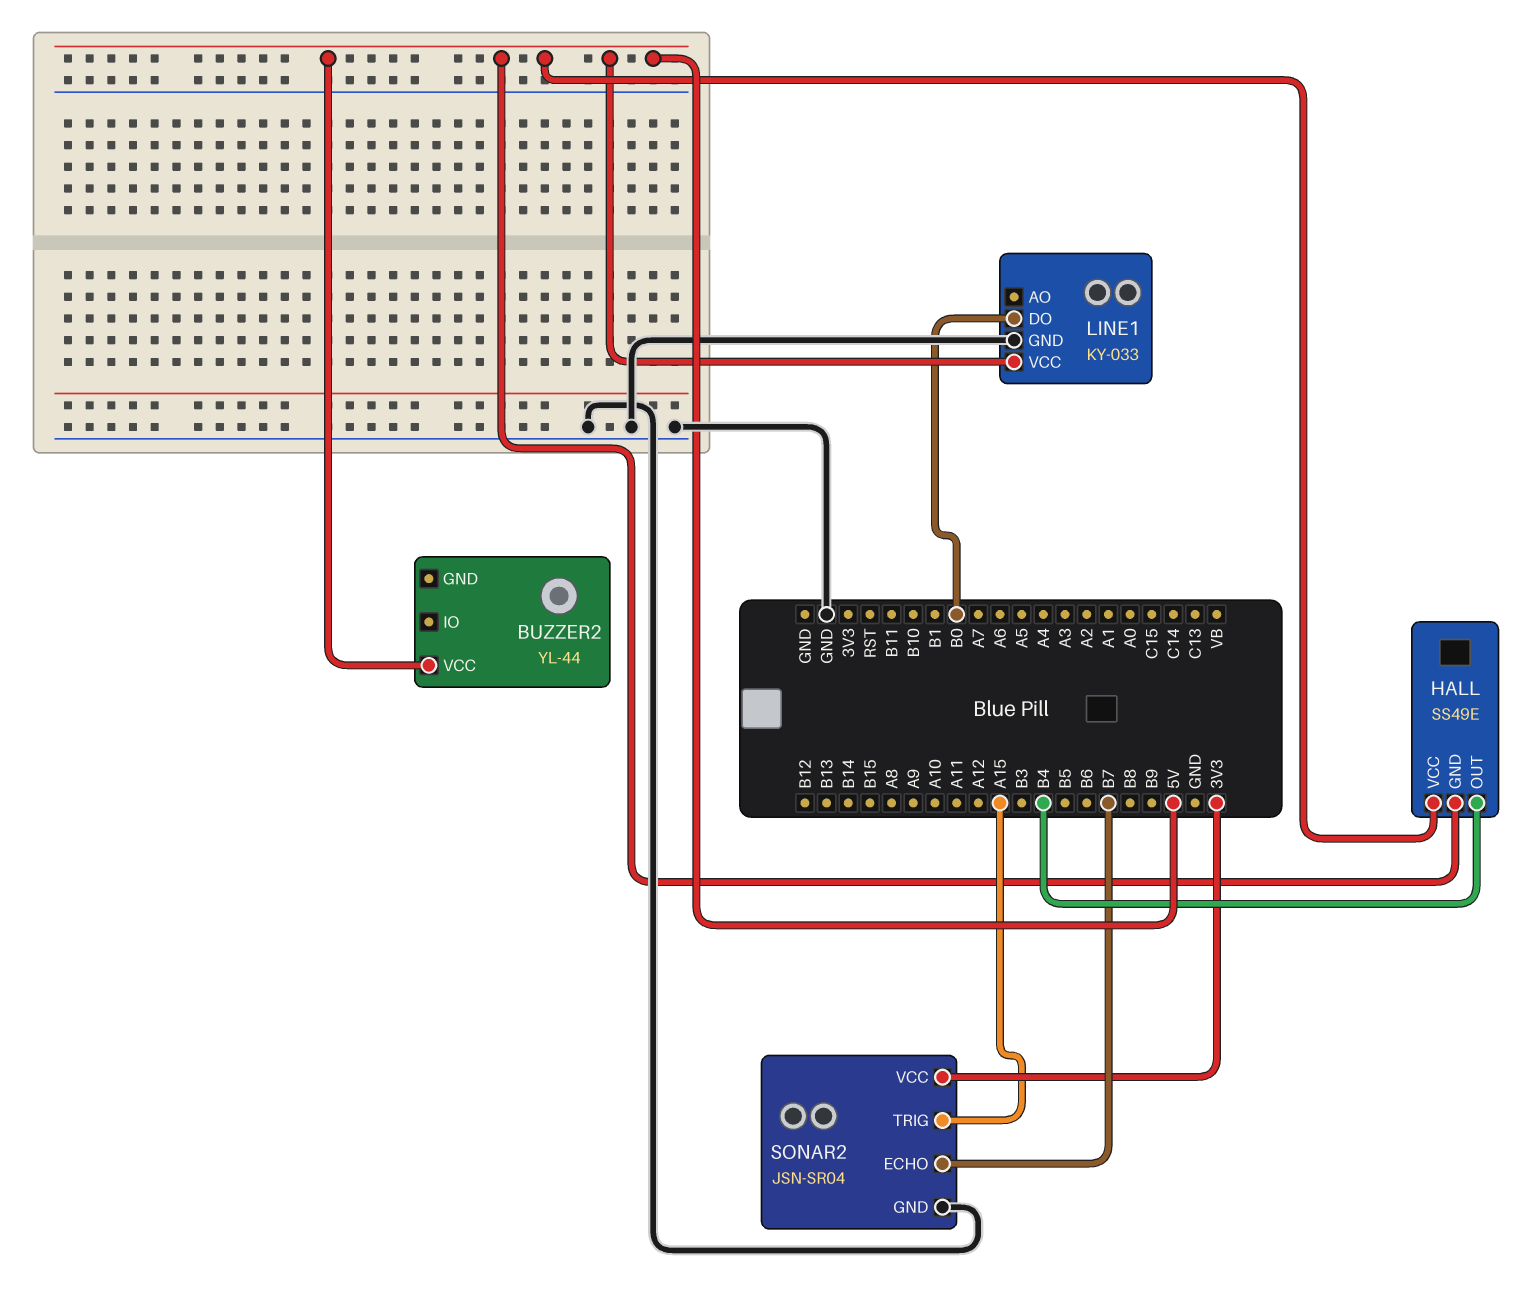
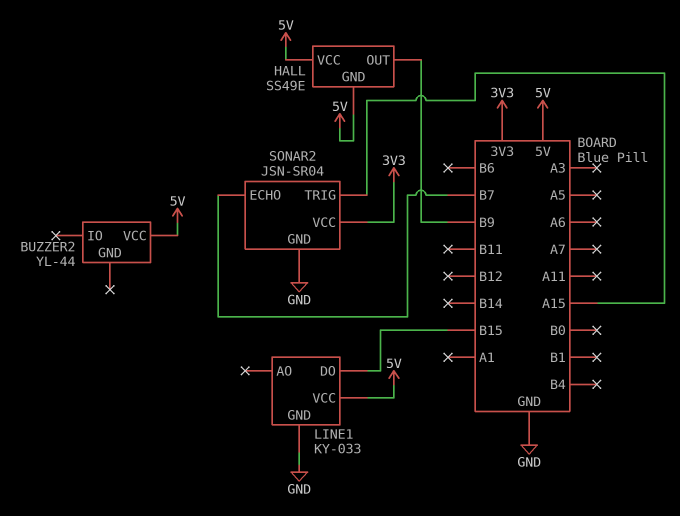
HALL pin OUT: B4 -> B9
LINE1 pin DO: B0 -> B15

